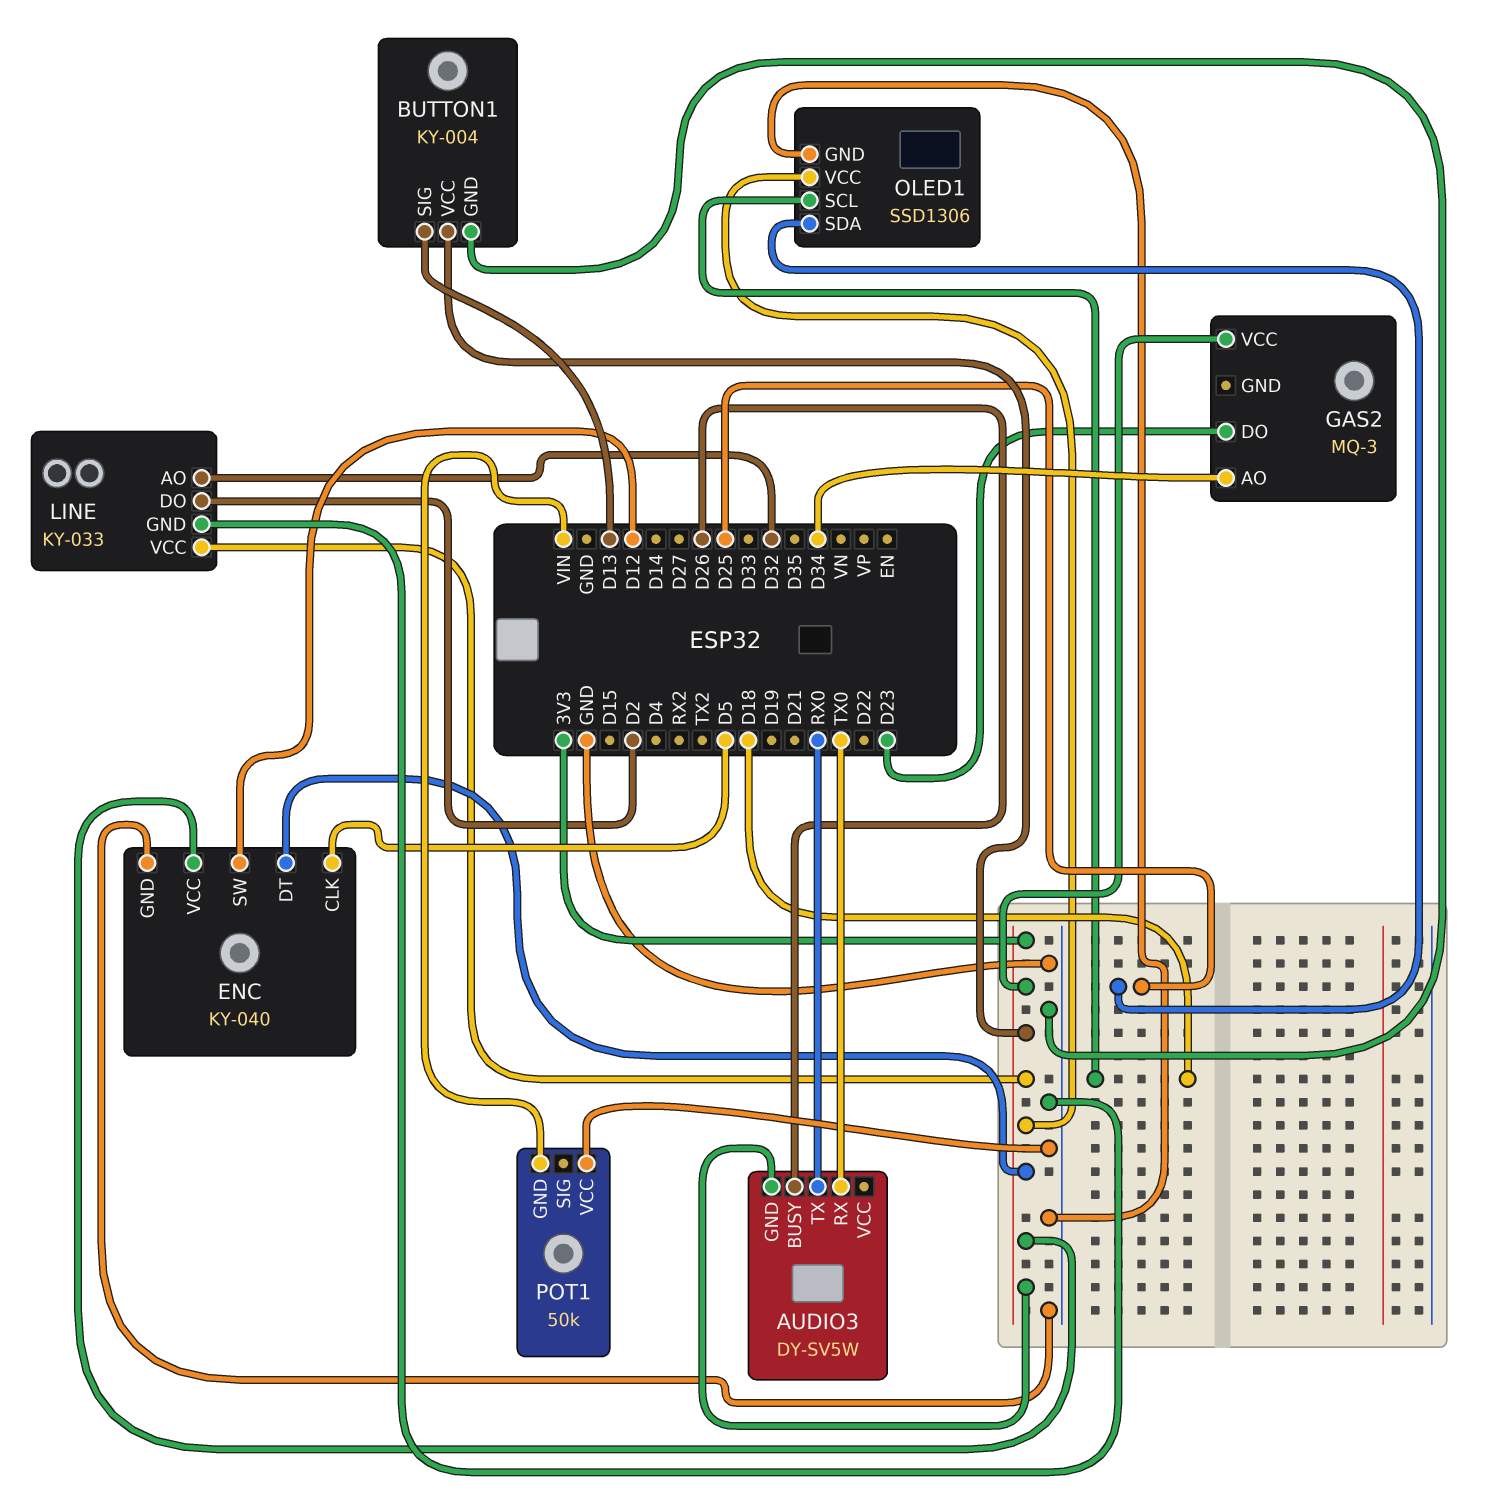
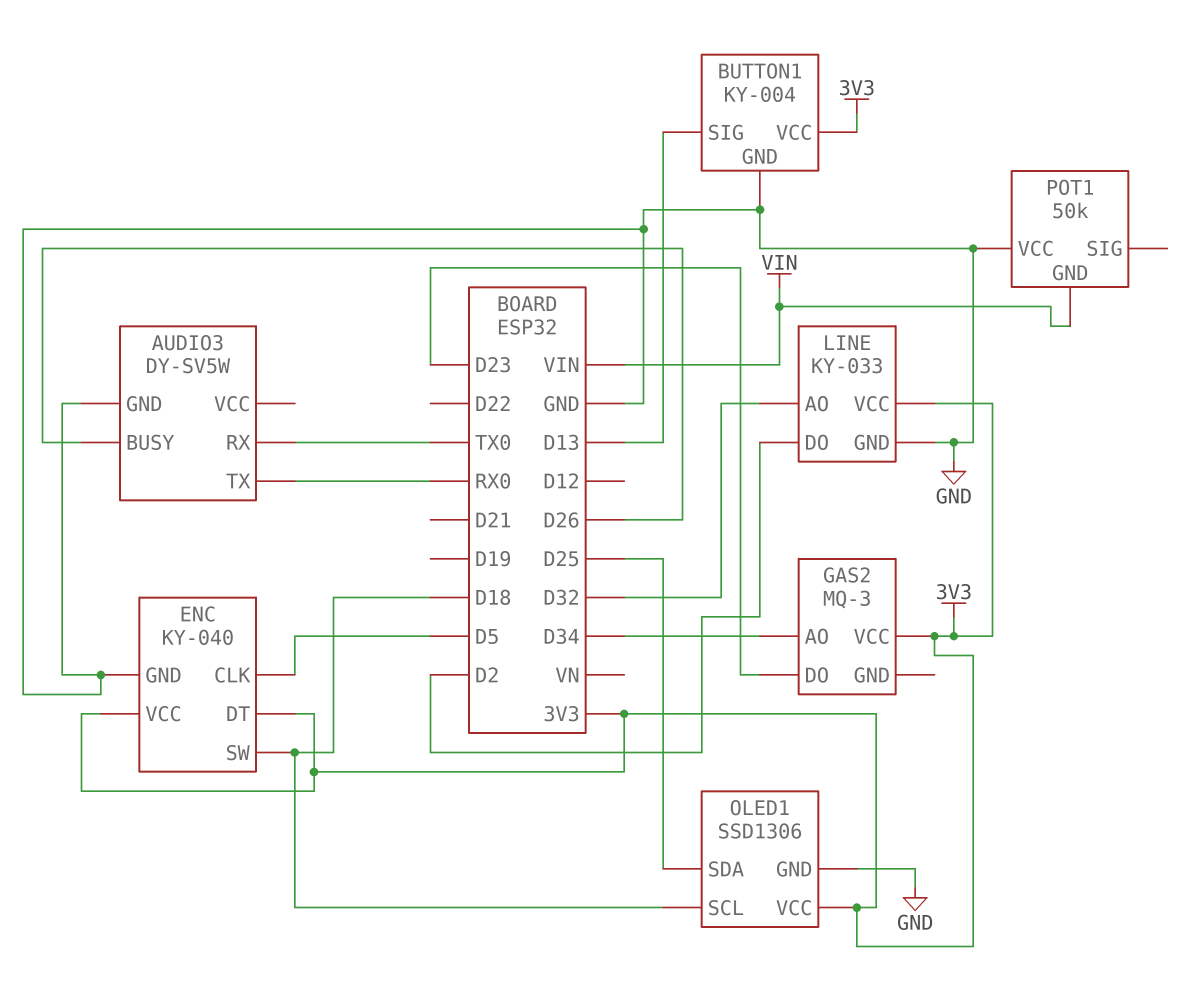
AUDIO3 pin GND: 3V3 -> GND
ENC pin SW: D12 -> D18

